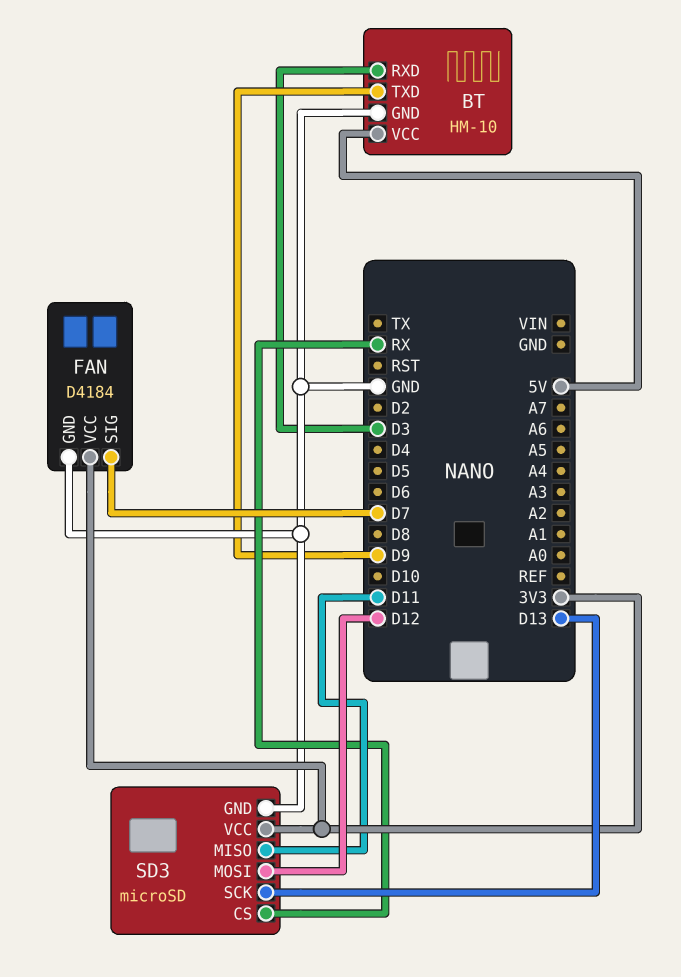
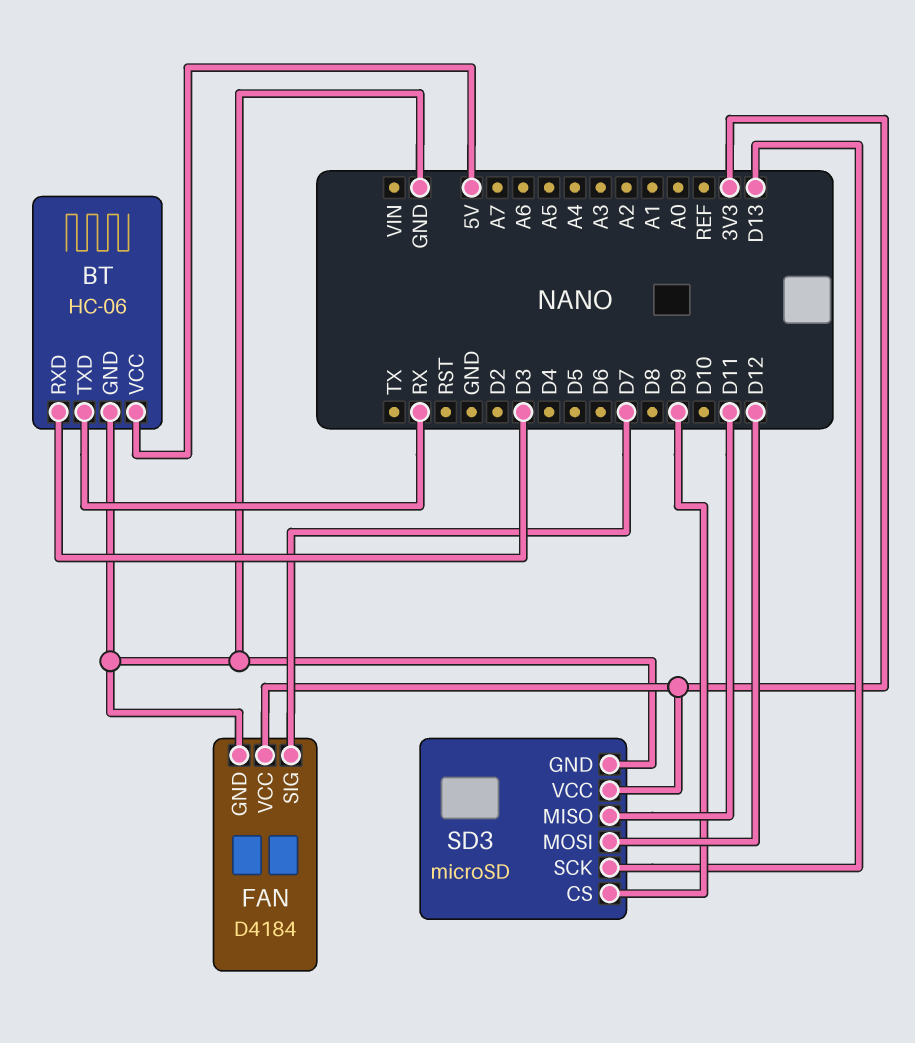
BT: HM-10 -> HC-06
BT pin TXD: D9 -> RX
SD3 pin CS: RX -> D9

